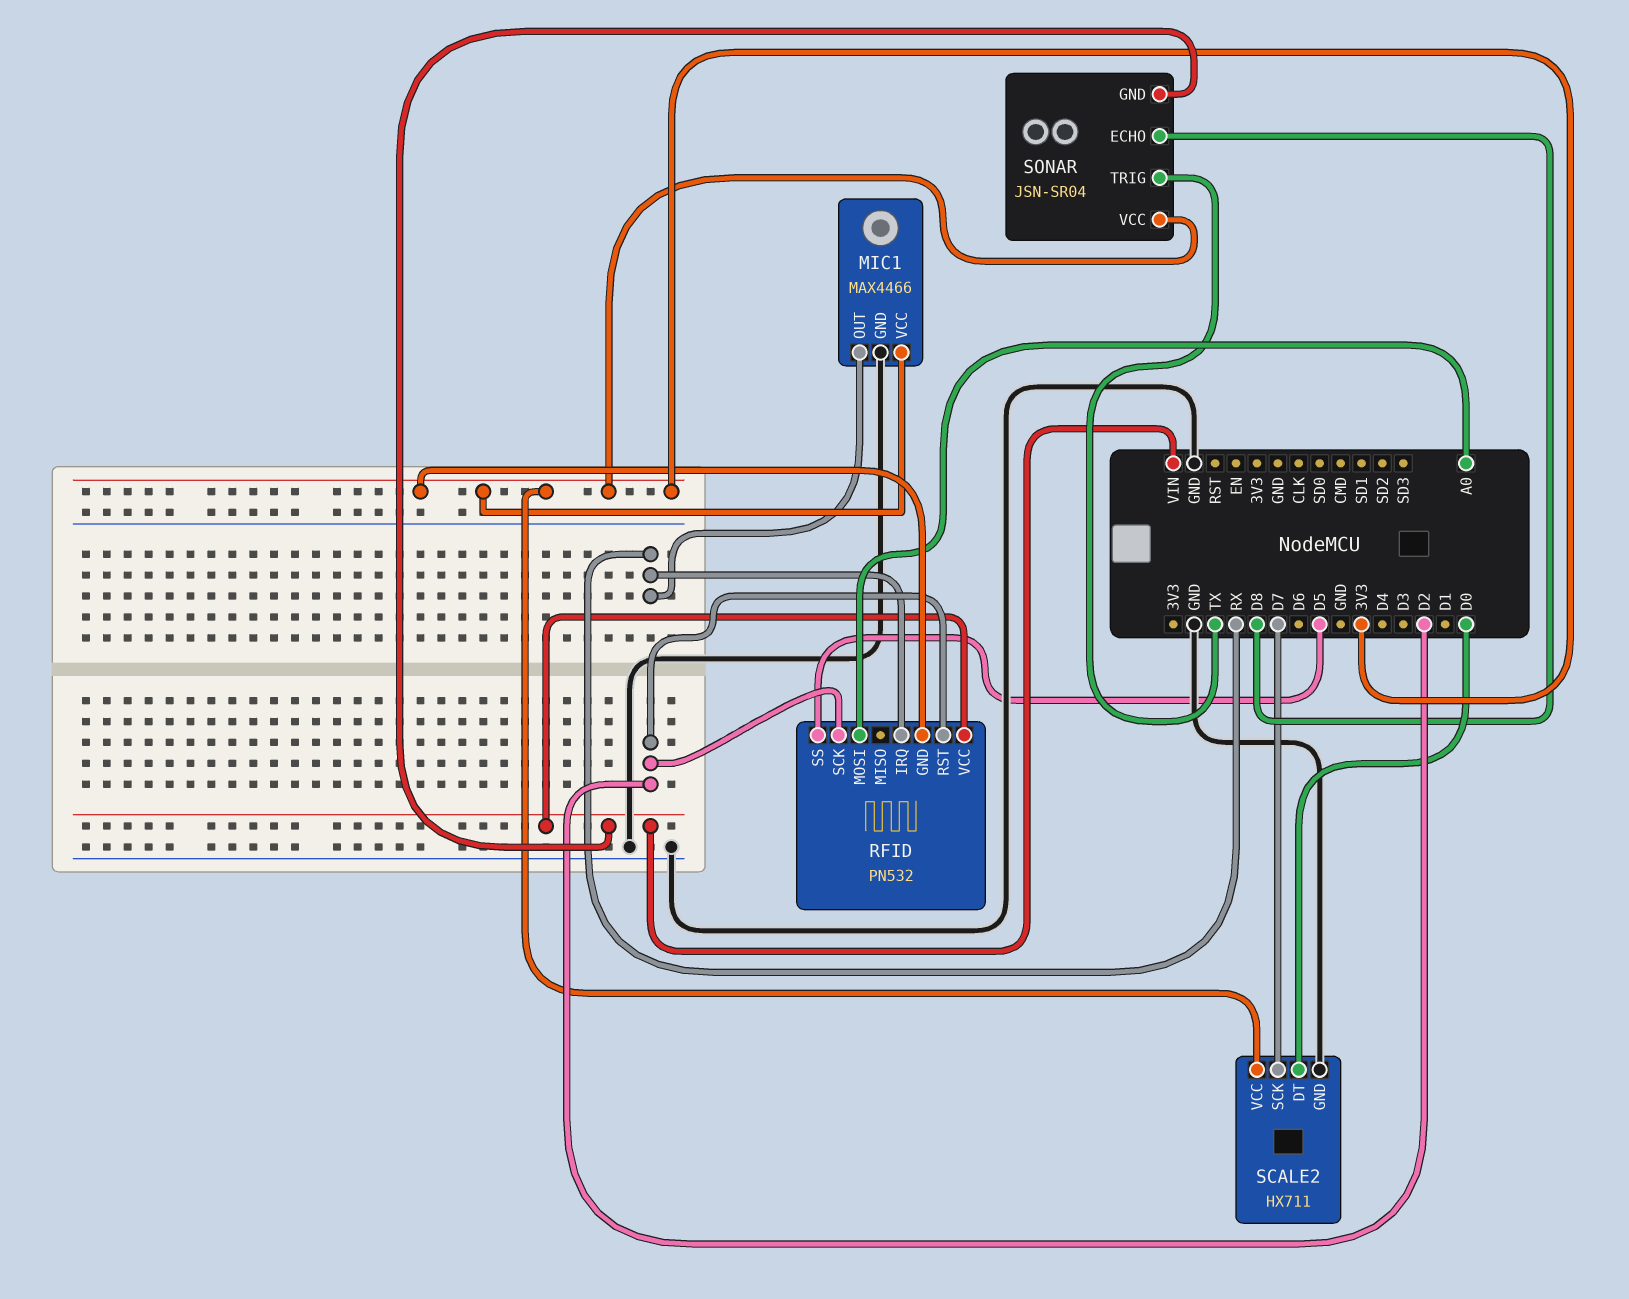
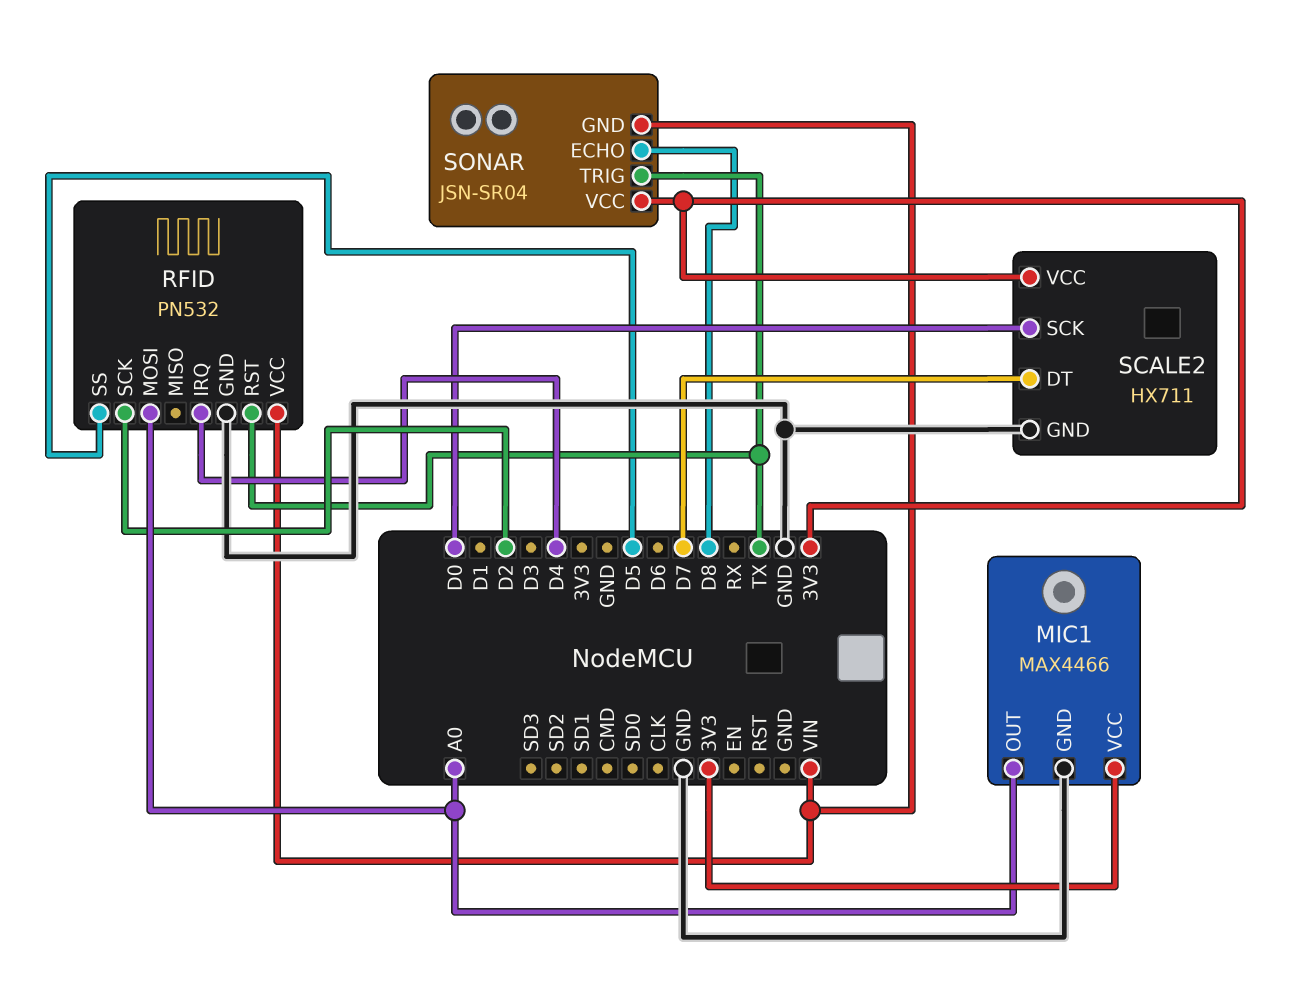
MIC1 pin OUT: RX -> A0
RFID pin GND: 3V3 -> GND
RFID pin IRQ: RX -> D4
RFID pin RST: D2 -> TX
SCALE2 pin DT: D0 -> D7
SCALE2 pin SCK: D7 -> D0

